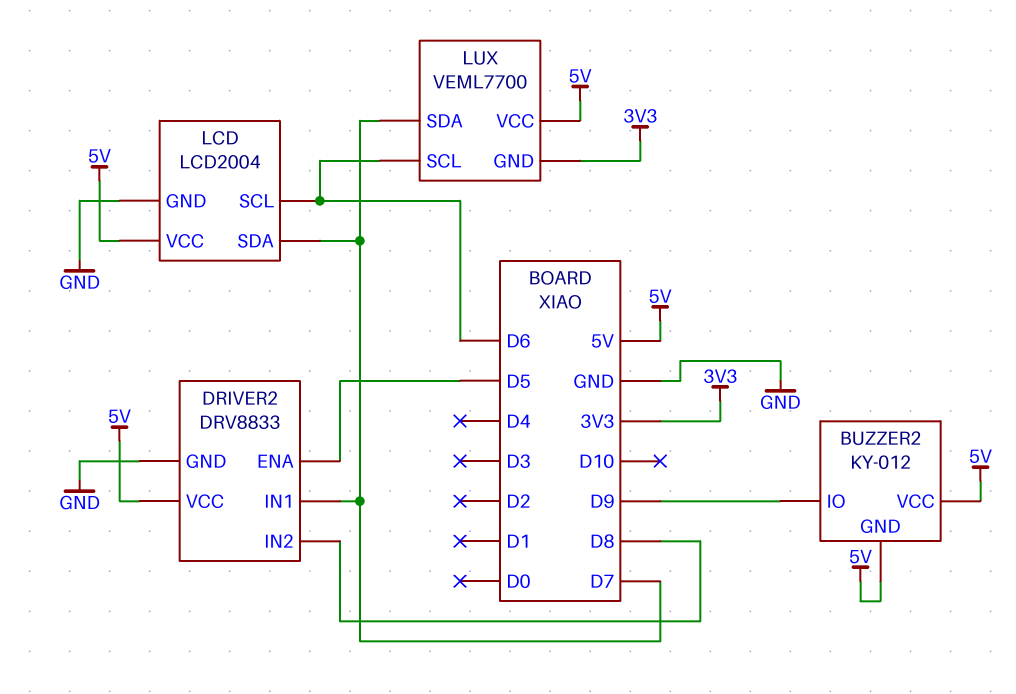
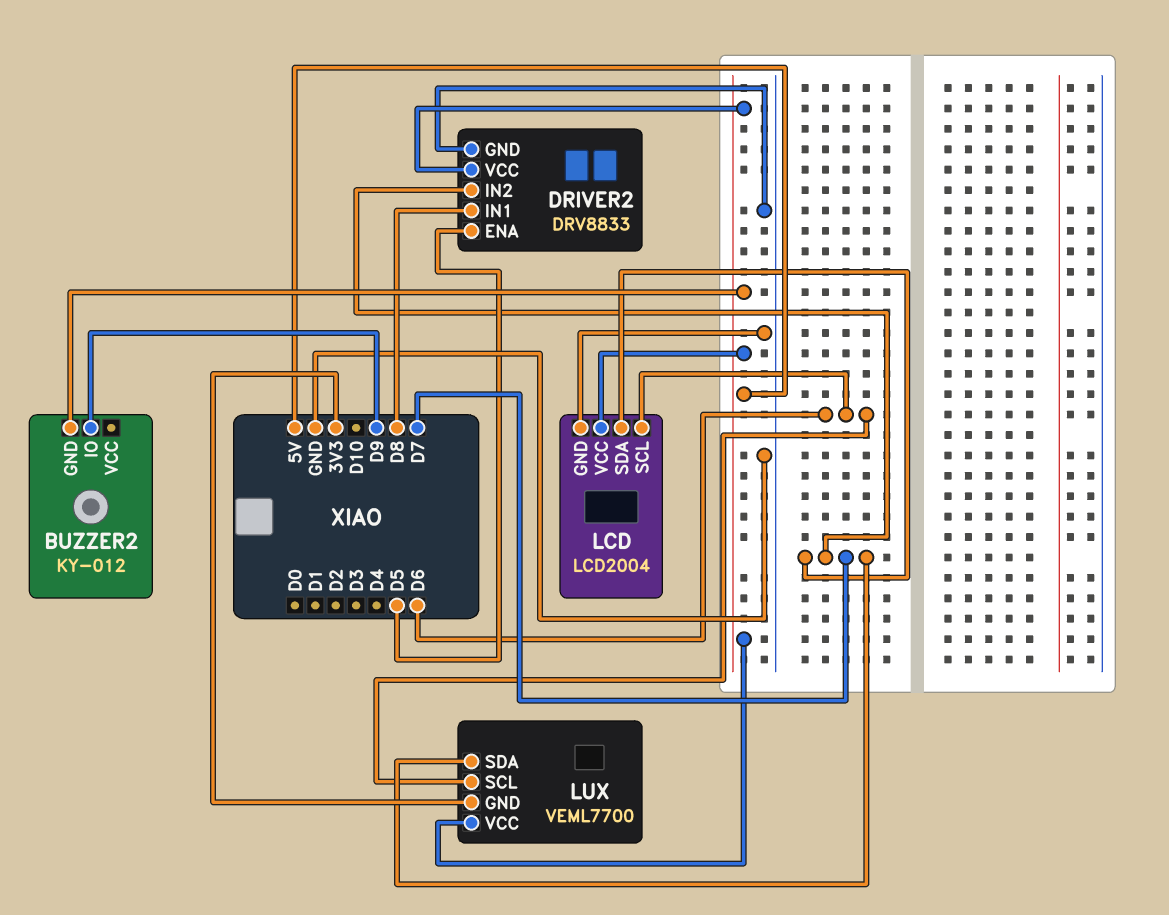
BUZZER2 pin VCC: 5V -> none
DRIVER2 pin IN1: D7 -> D8
DRIVER2 pin IN2: D8 -> D7

